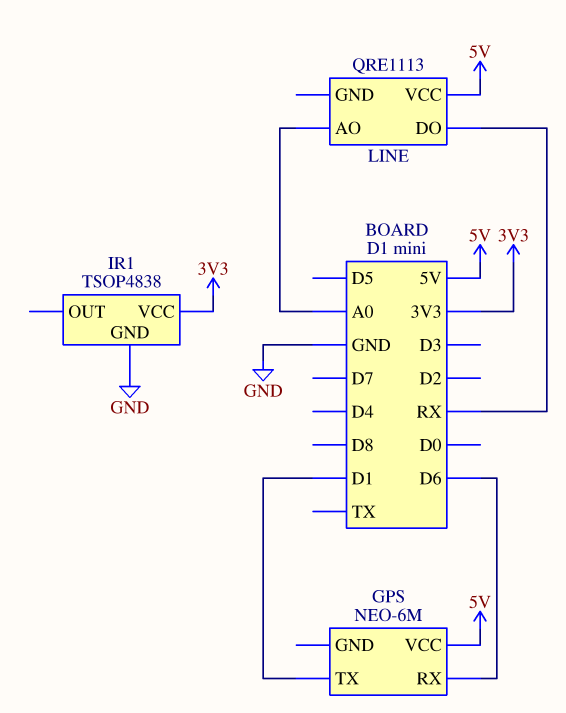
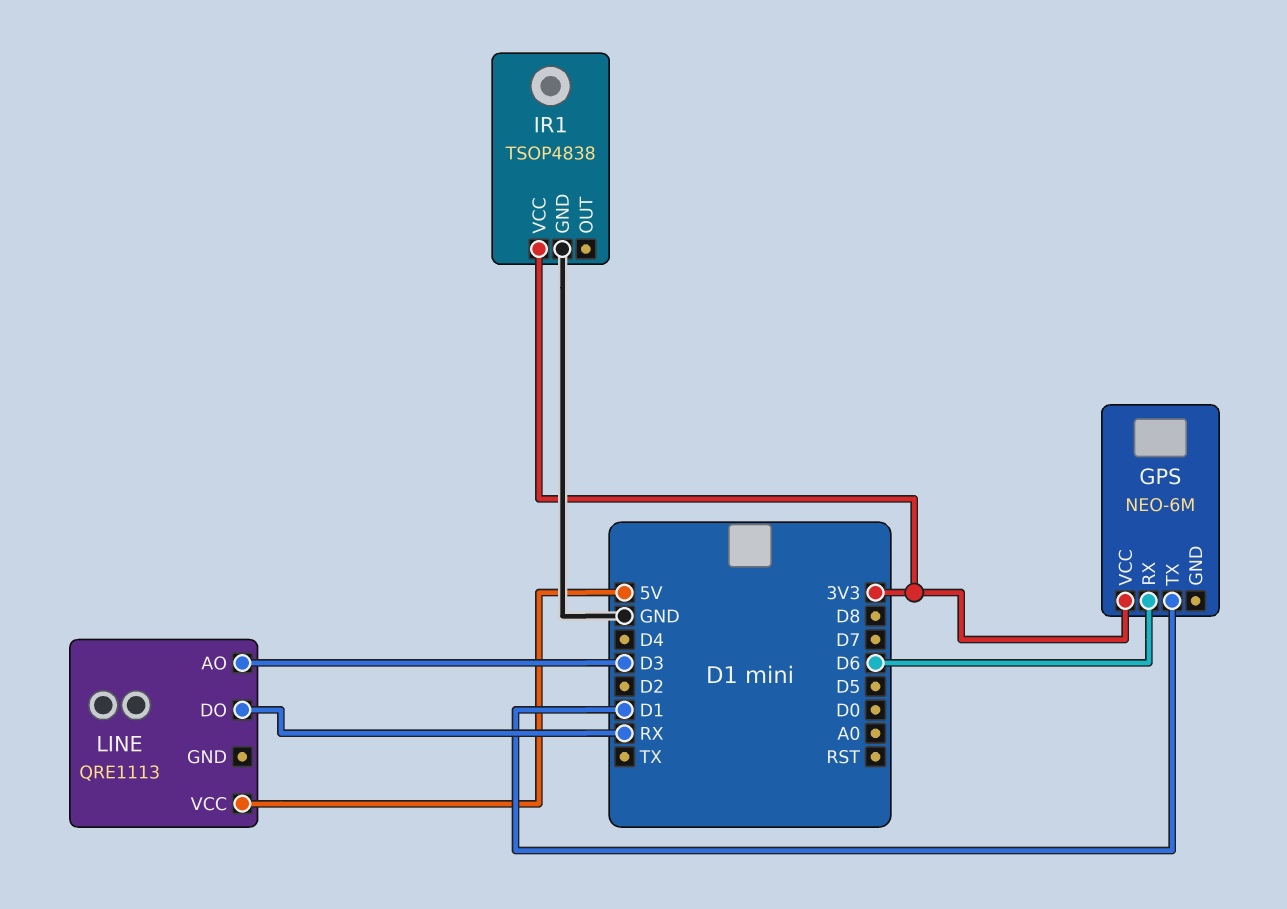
GPS pin VCC: 5V -> 3V3
LINE pin AO: A0 -> D3

